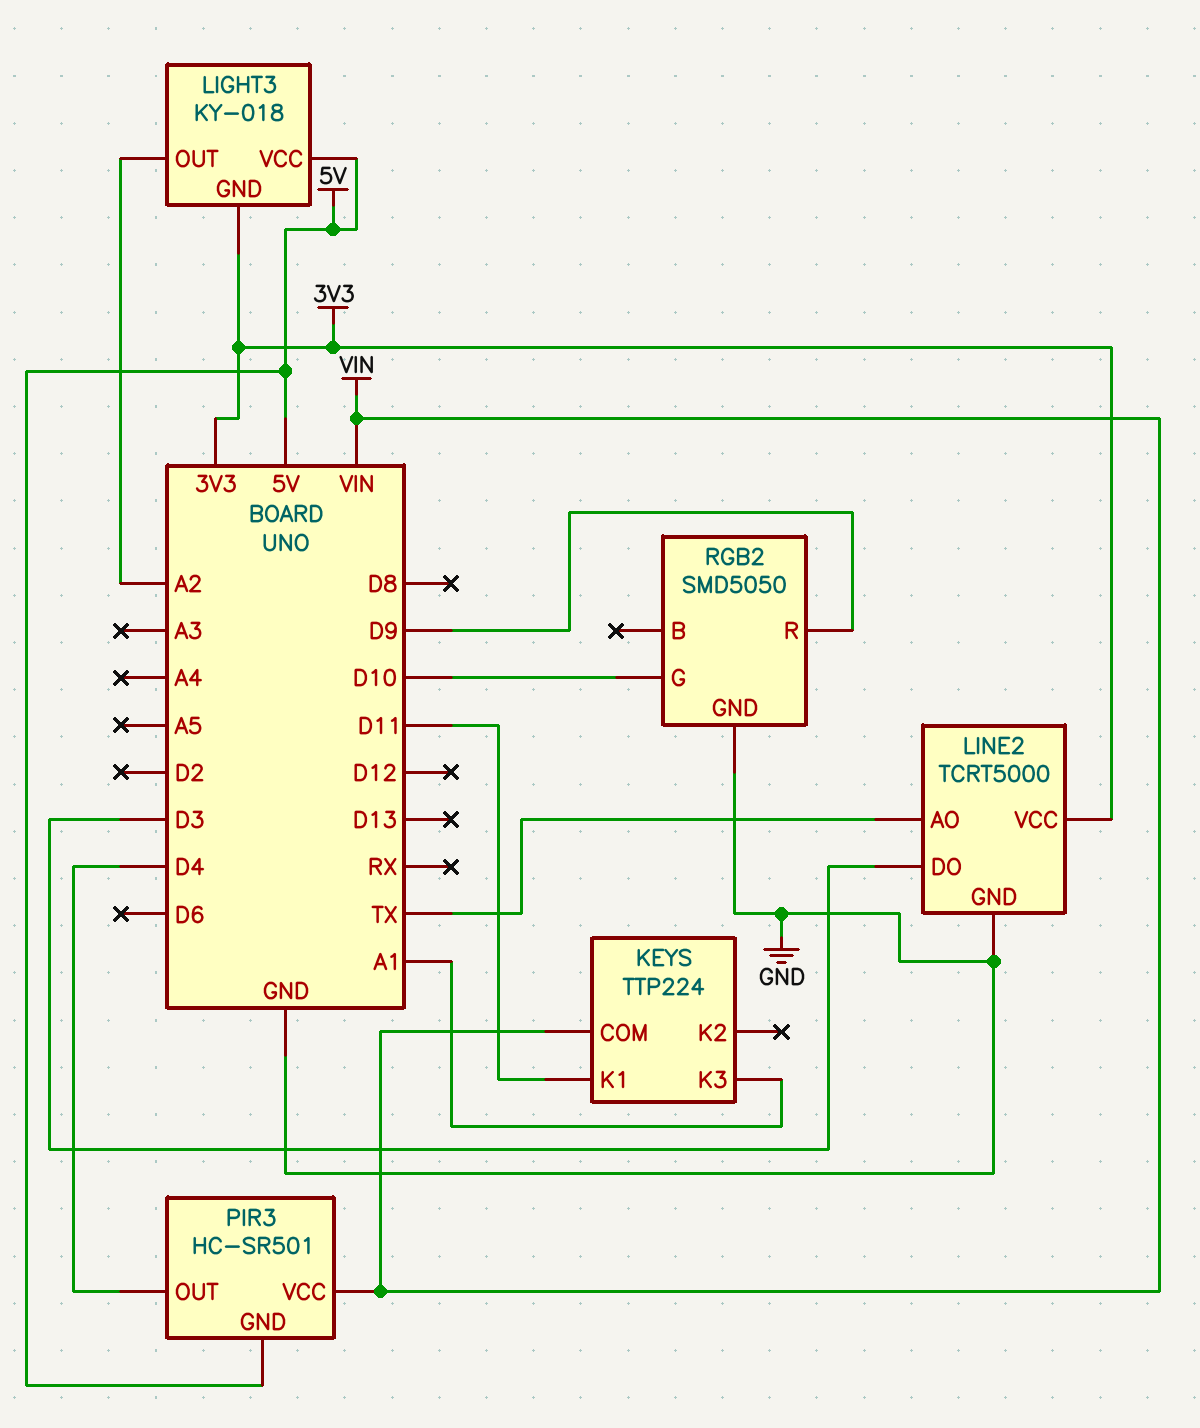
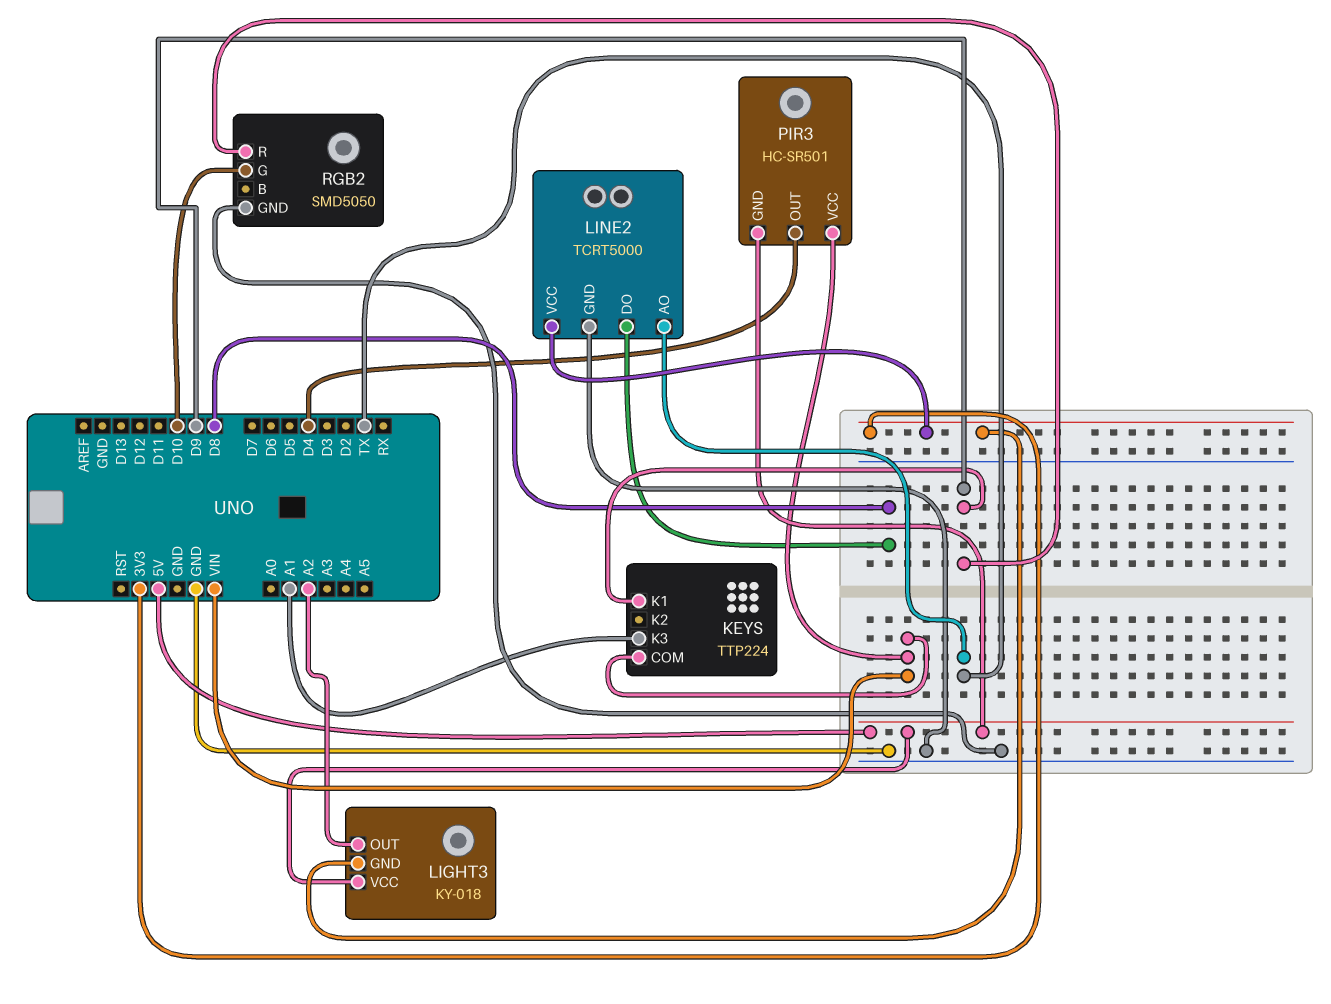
KEYS pin K1: D11 -> D9
LINE2 pin DO: D3 -> D8

